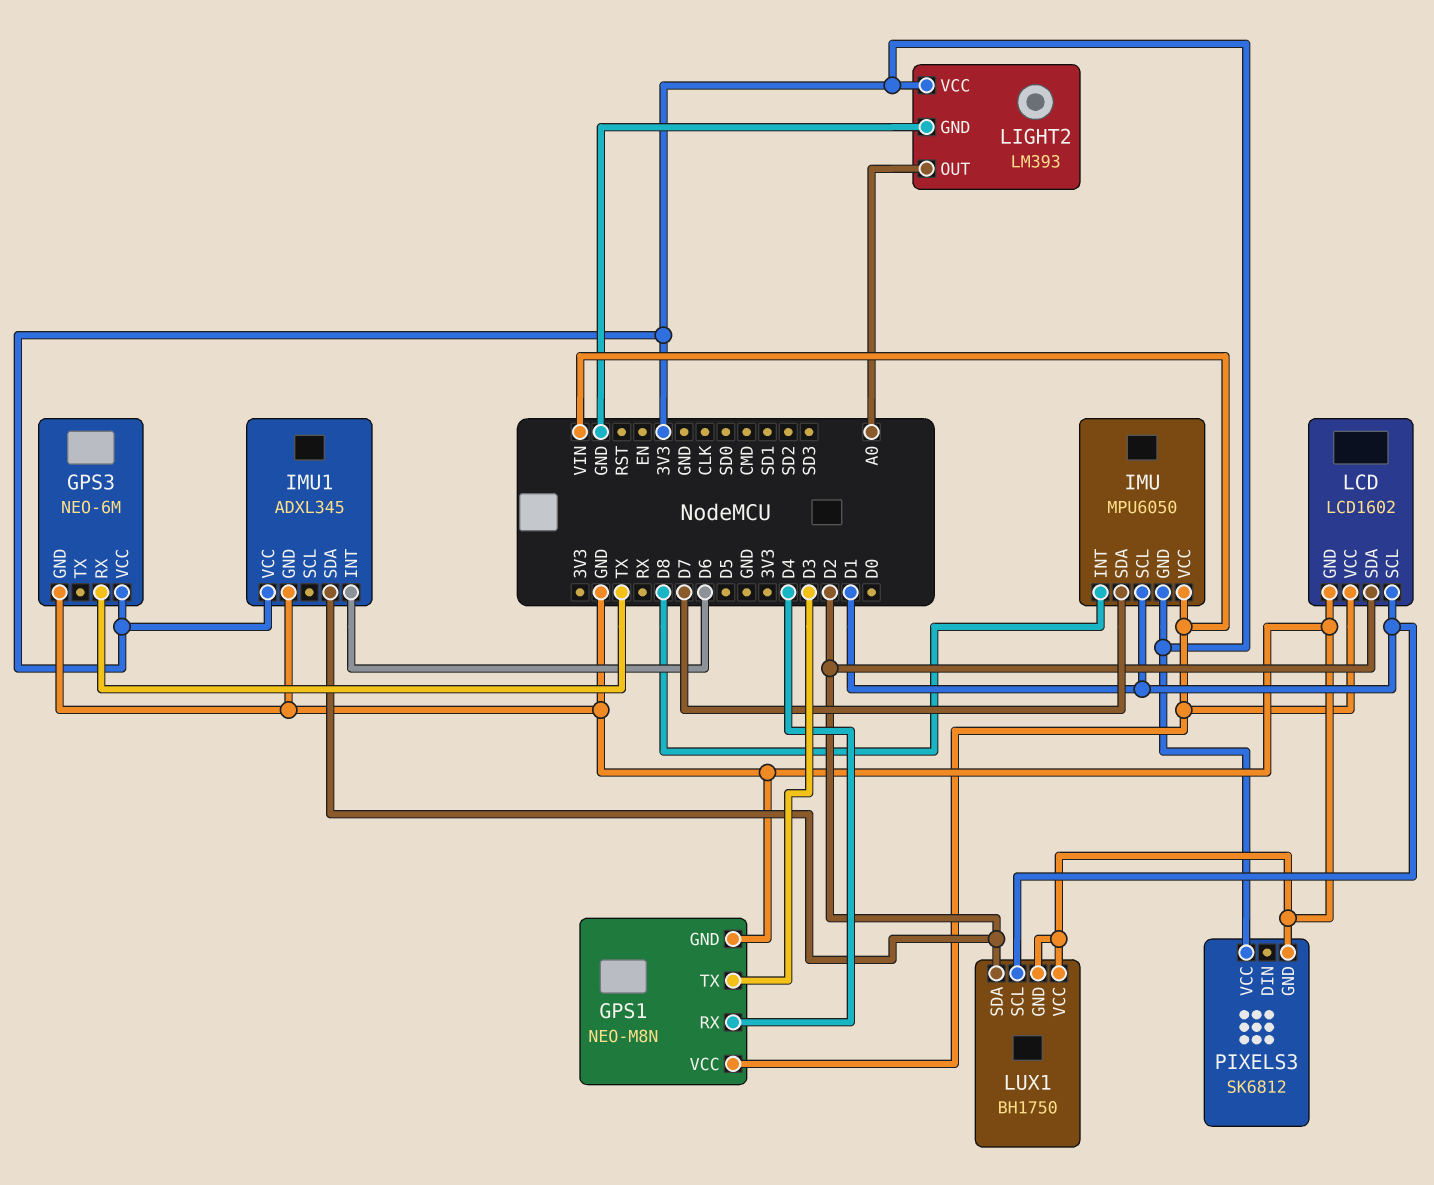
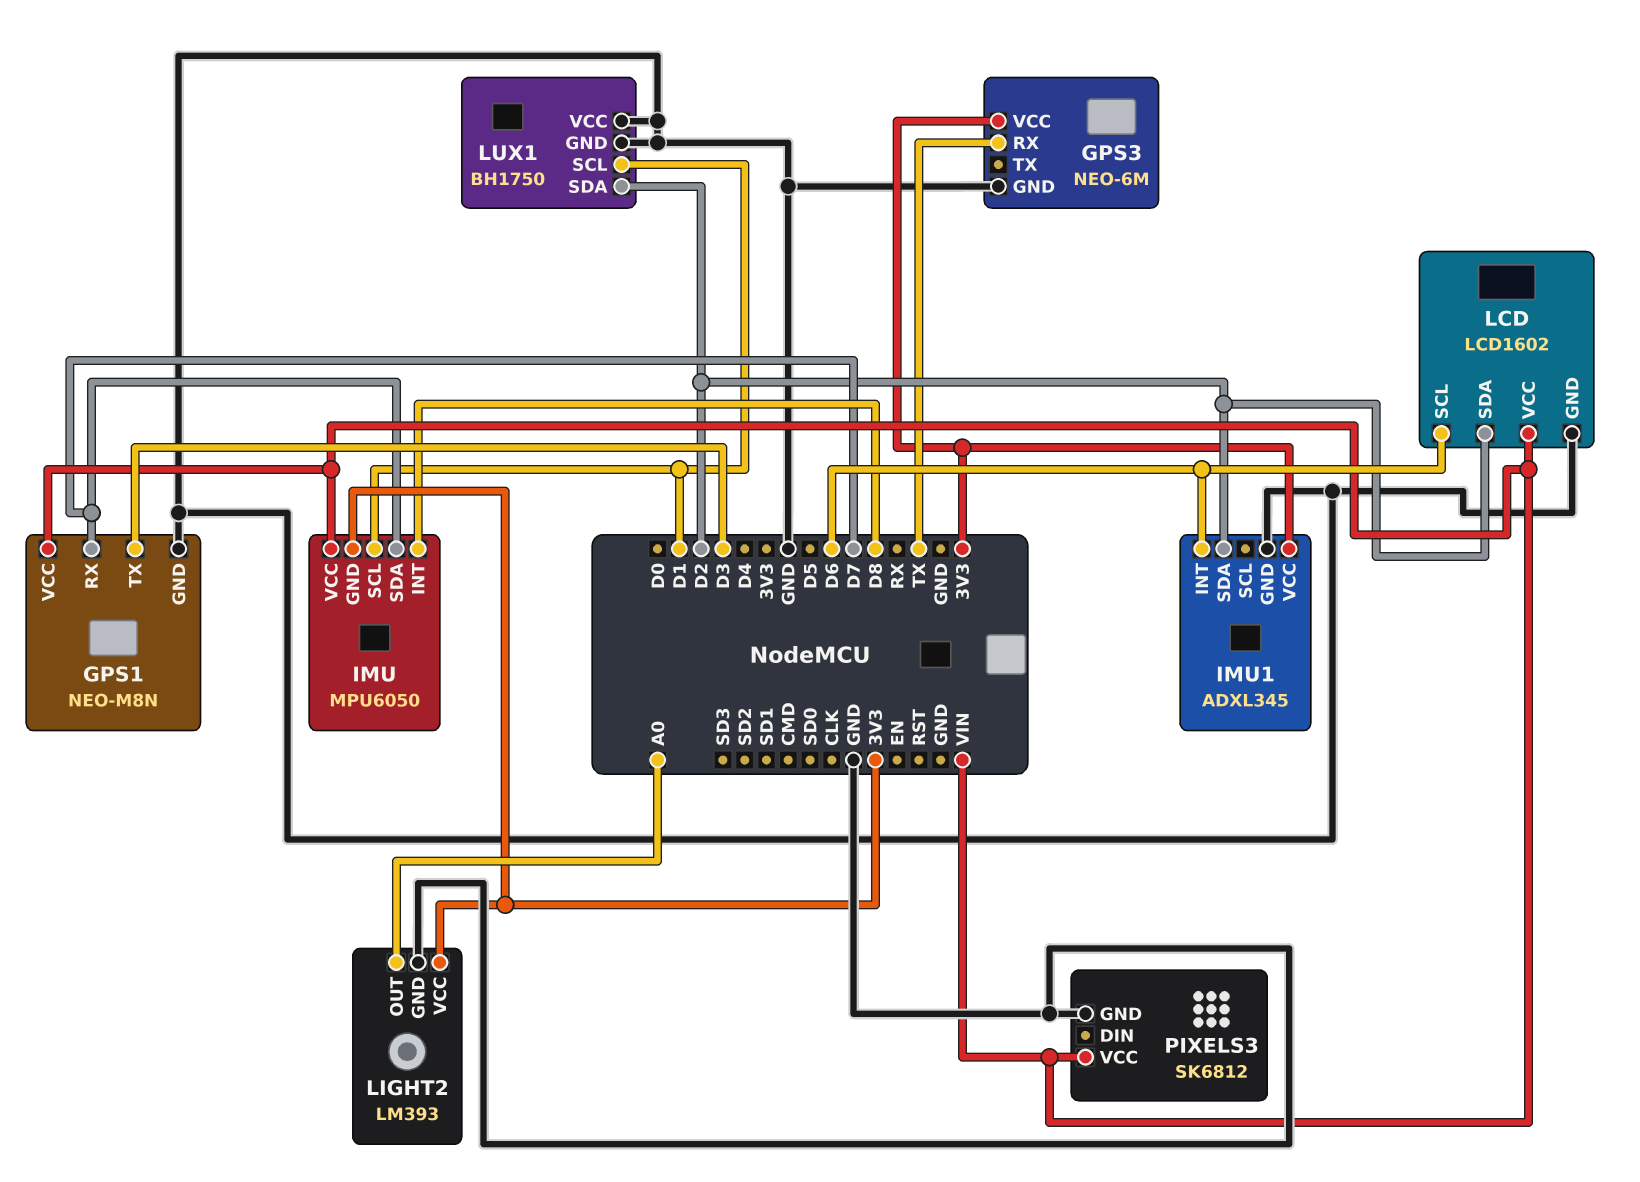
GPS1 pin RX: D4 -> D7
LCD pin SCL: D1 -> D6
PIXELS3 pin VCC: 3V3 -> VIN

